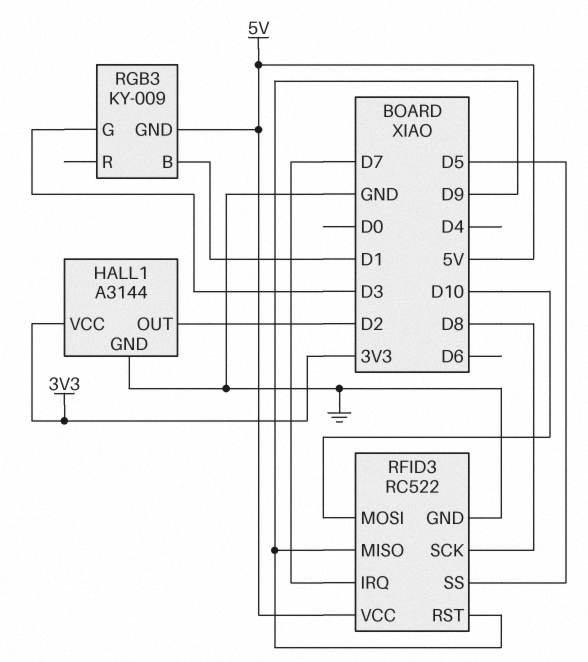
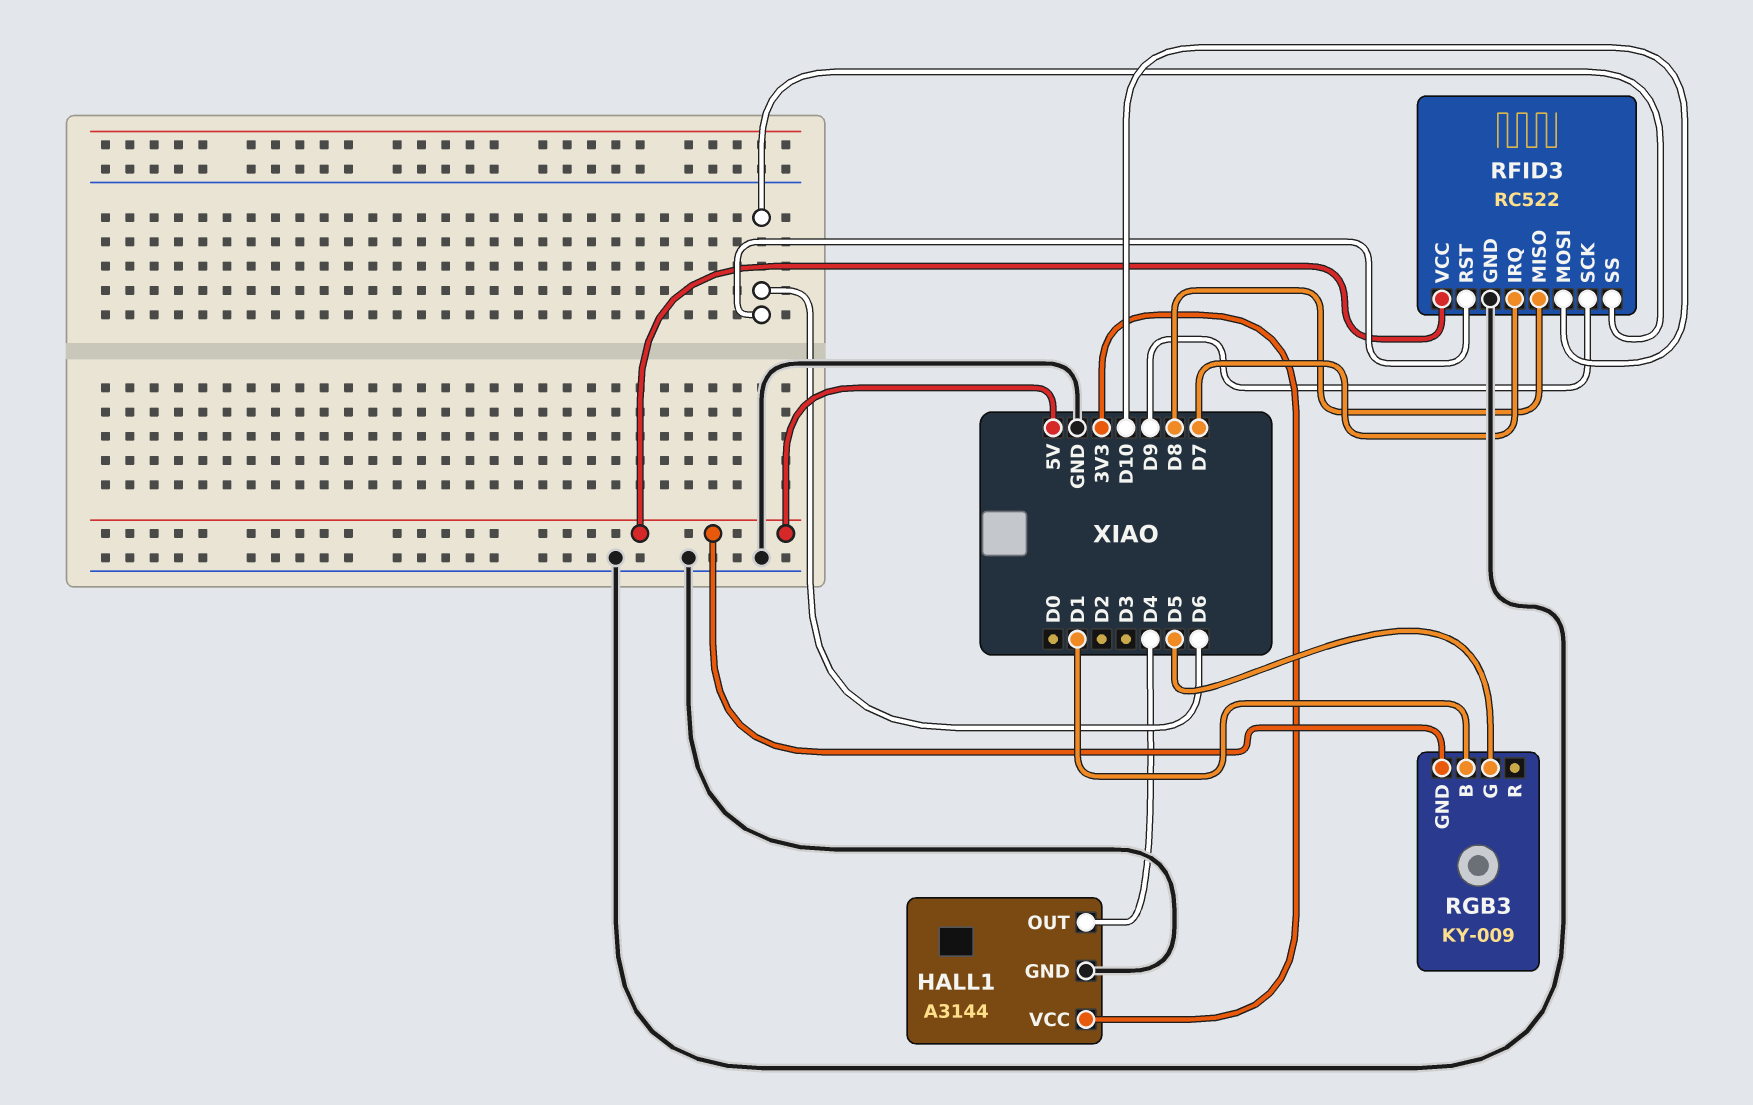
HALL1 pin OUT: D2 -> D4
RFID3 pin MISO: D9 -> D8
RFID3 pin RST: D9 -> D6
RFID3 pin SCK: D8 -> D9
RFID3 pin SS: D5 -> D6
RGB3 pin G: D3 -> D5

